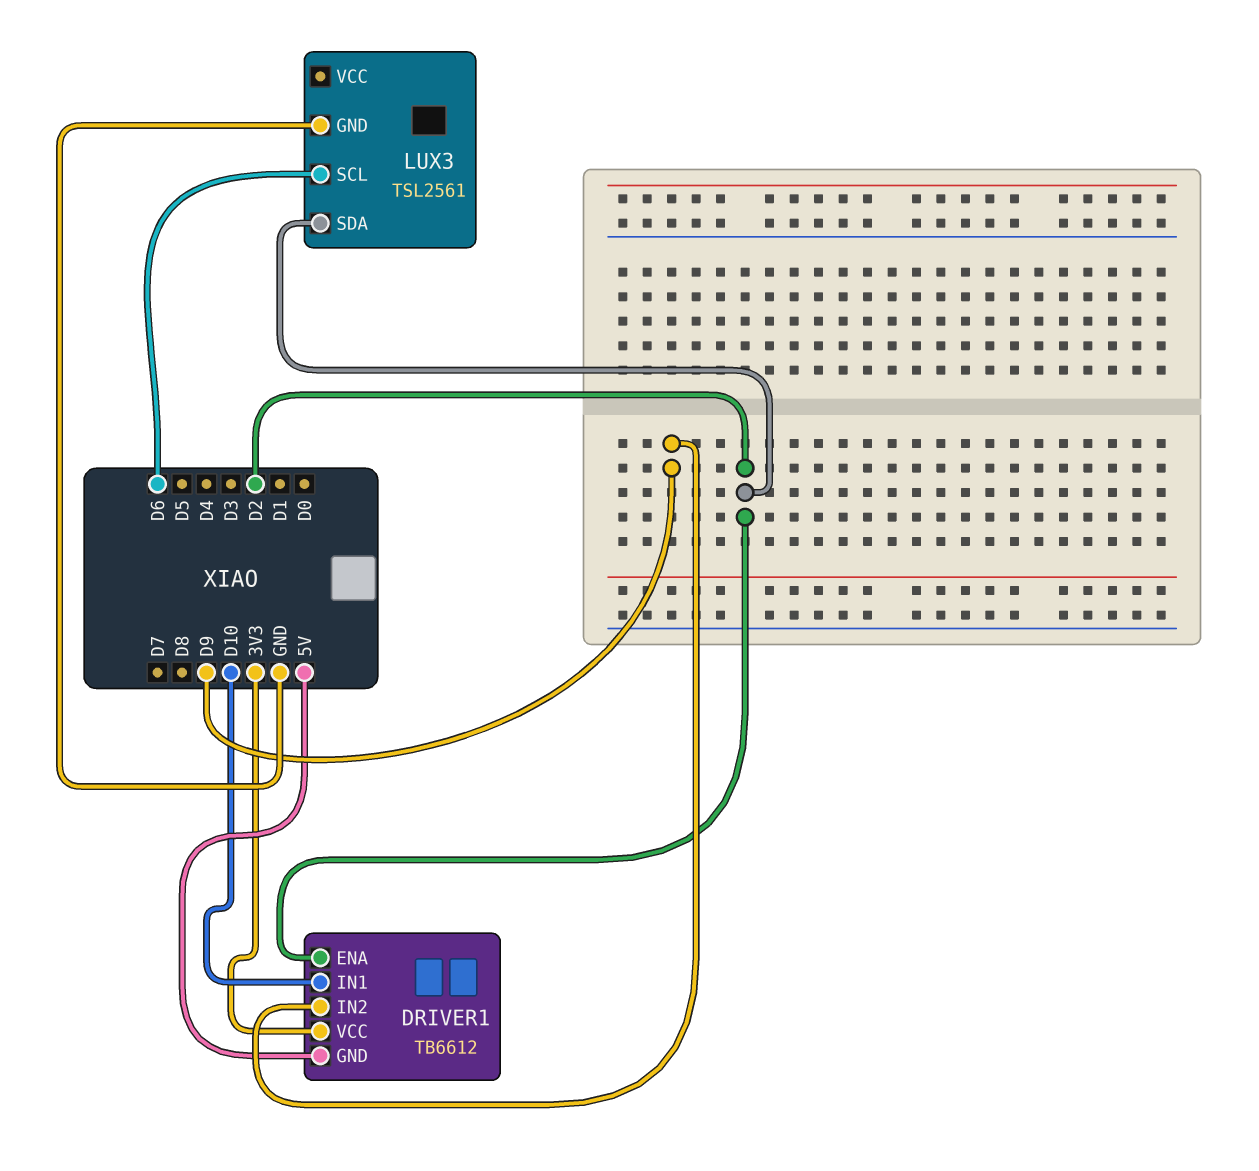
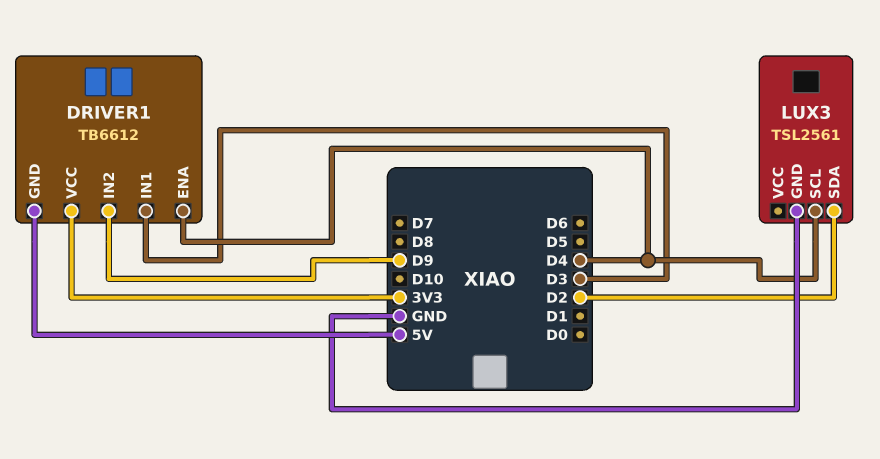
DRIVER1 pin ENA: D2 -> D4
DRIVER1 pin IN1: D10 -> D3
LUX3 pin SCL: D6 -> D4

